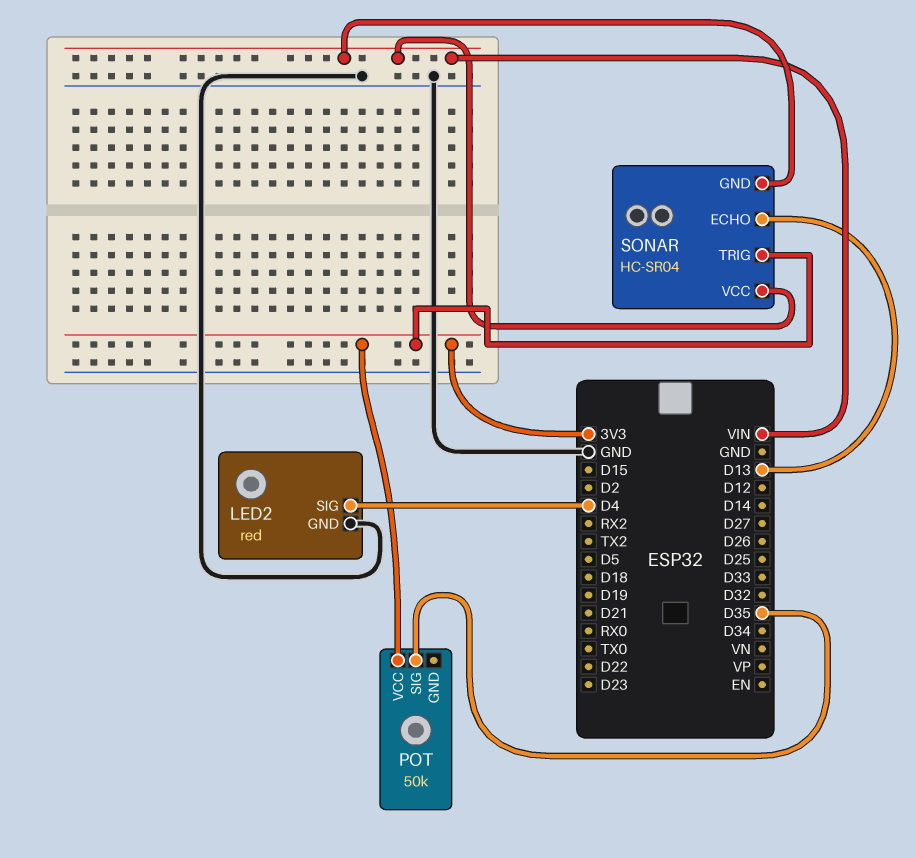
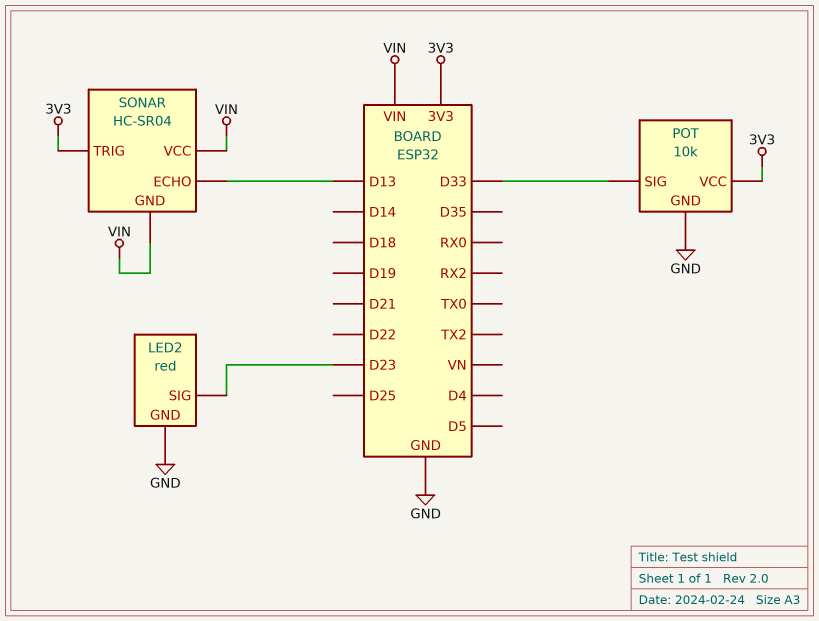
LED2 pin SIG: D4 -> D23
POT: 50k -> 10k
POT pin GND: none -> GND
POT pin SIG: D35 -> D33

